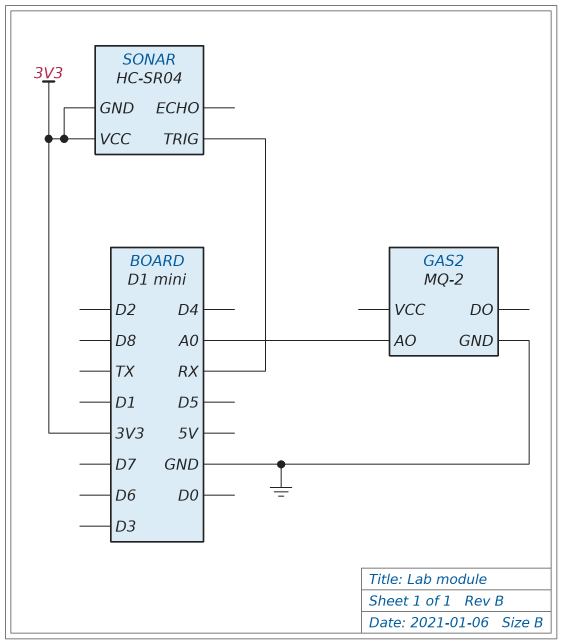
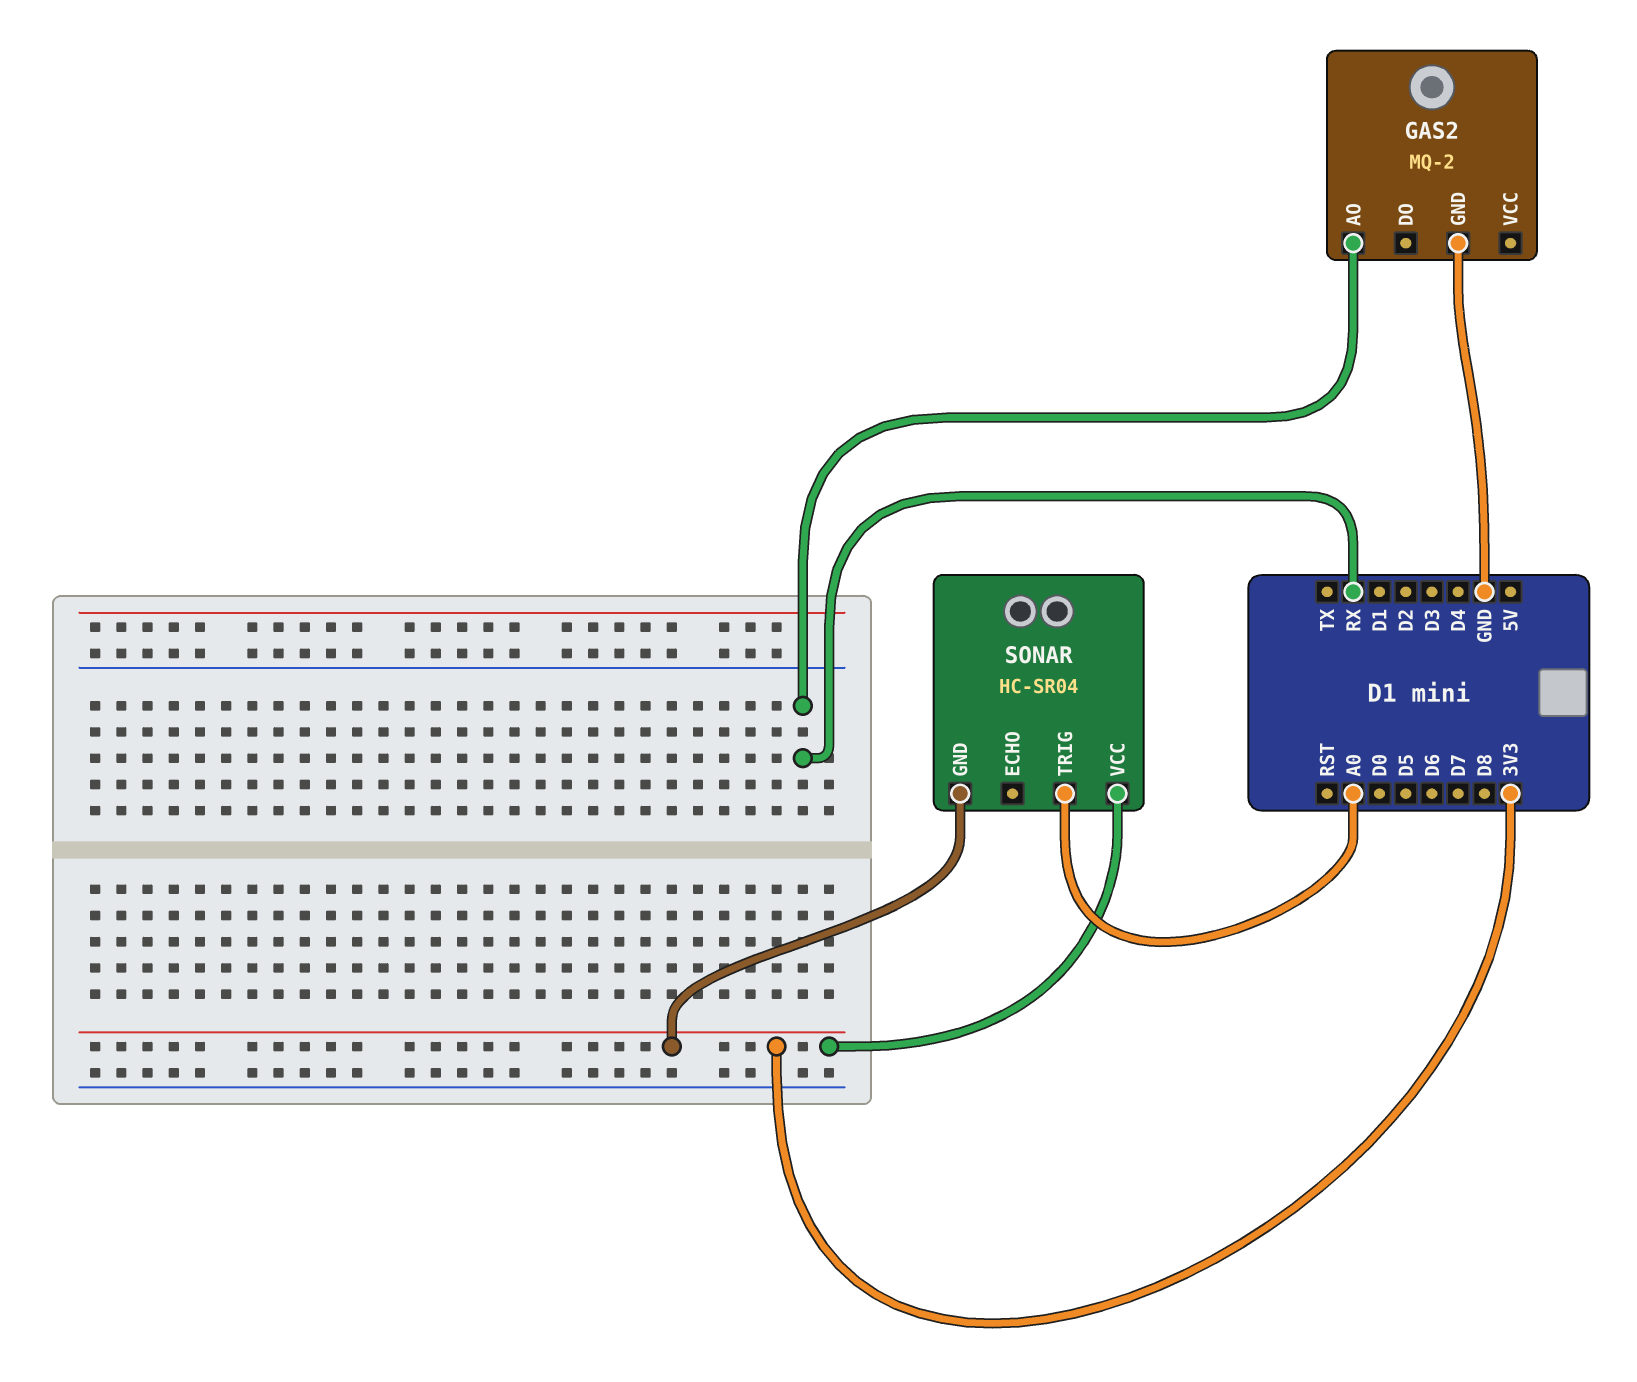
GAS2 pin AO: A0 -> RX
SONAR pin TRIG: RX -> A0

